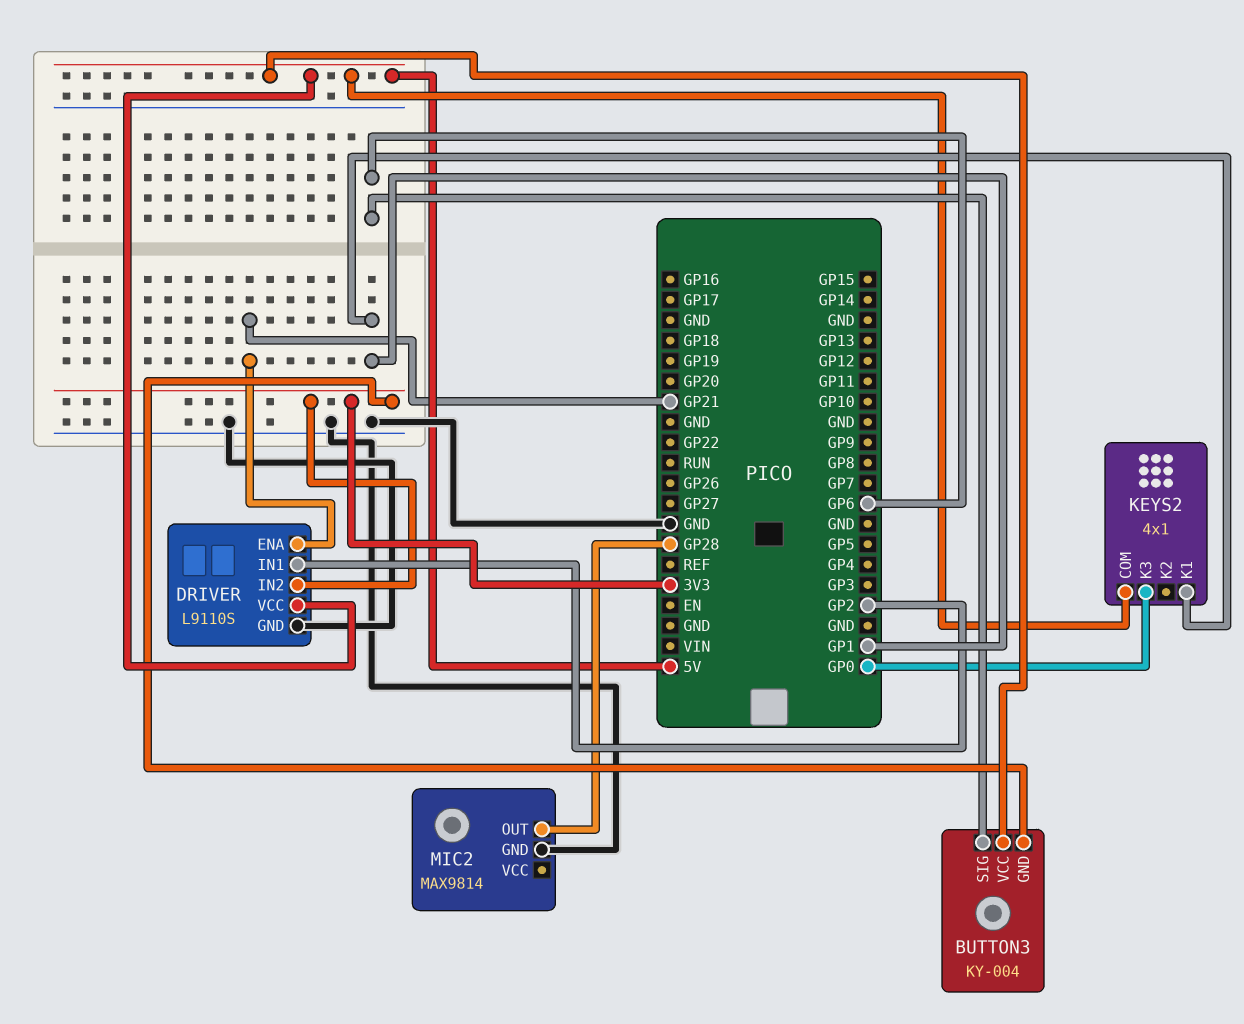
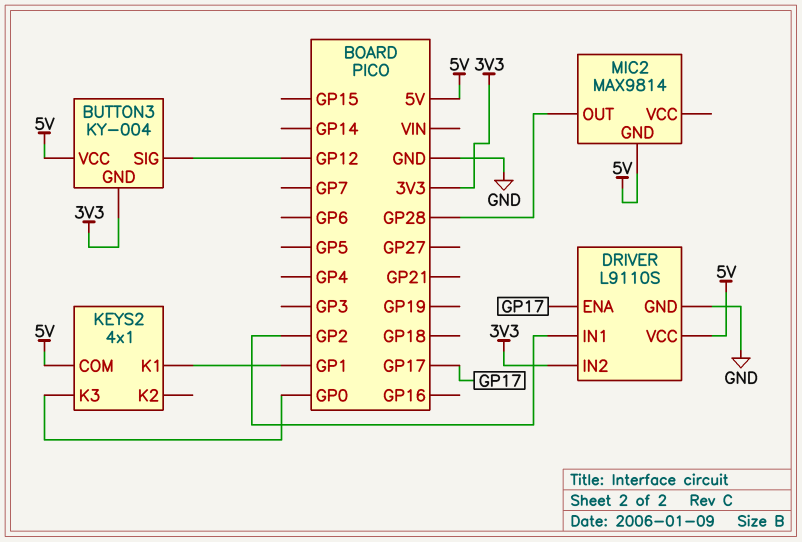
BUTTON3 pin SIG: GP6 -> GP12
DRIVER pin ENA: GP21 -> GP17
MIC2 pin GND: GND -> 5V

